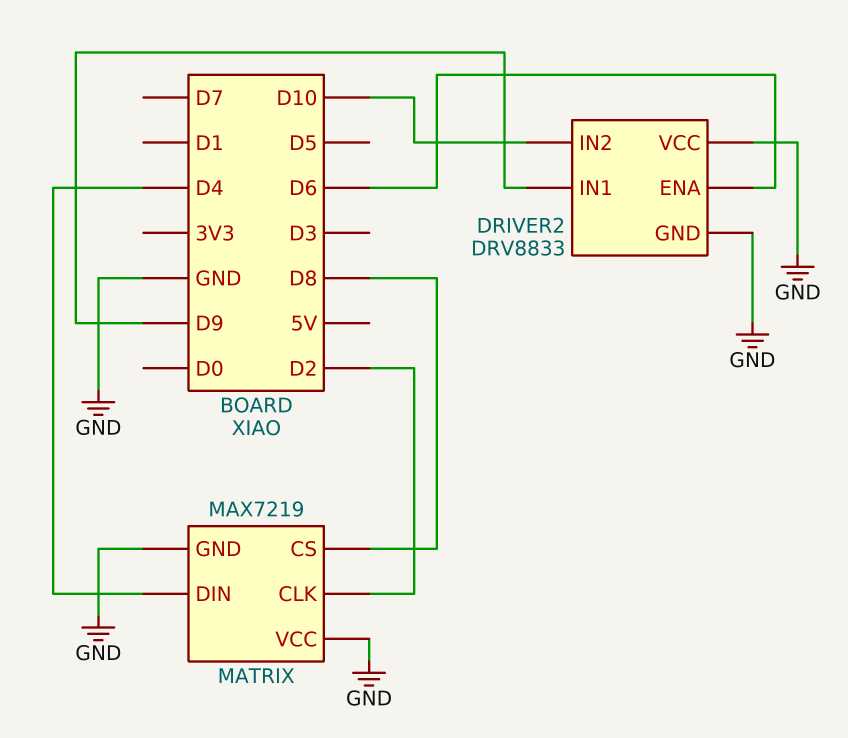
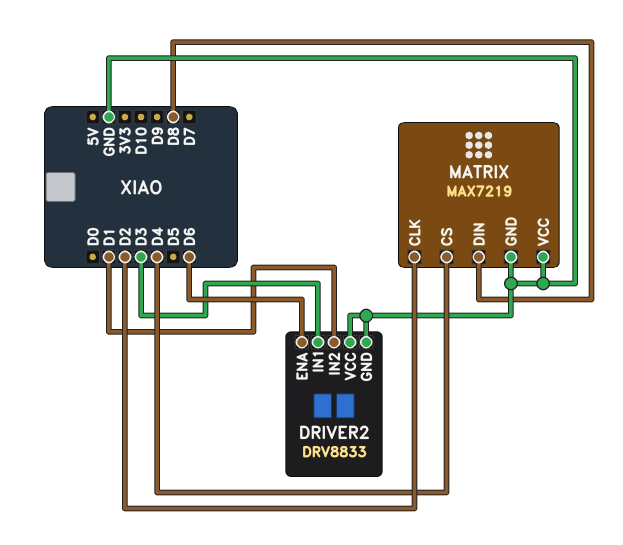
DRIVER2 pin IN1: D9 -> D3
DRIVER2 pin IN2: D10 -> D1
MATRIX pin CS: D8 -> D4
MATRIX pin DIN: D4 -> D8

